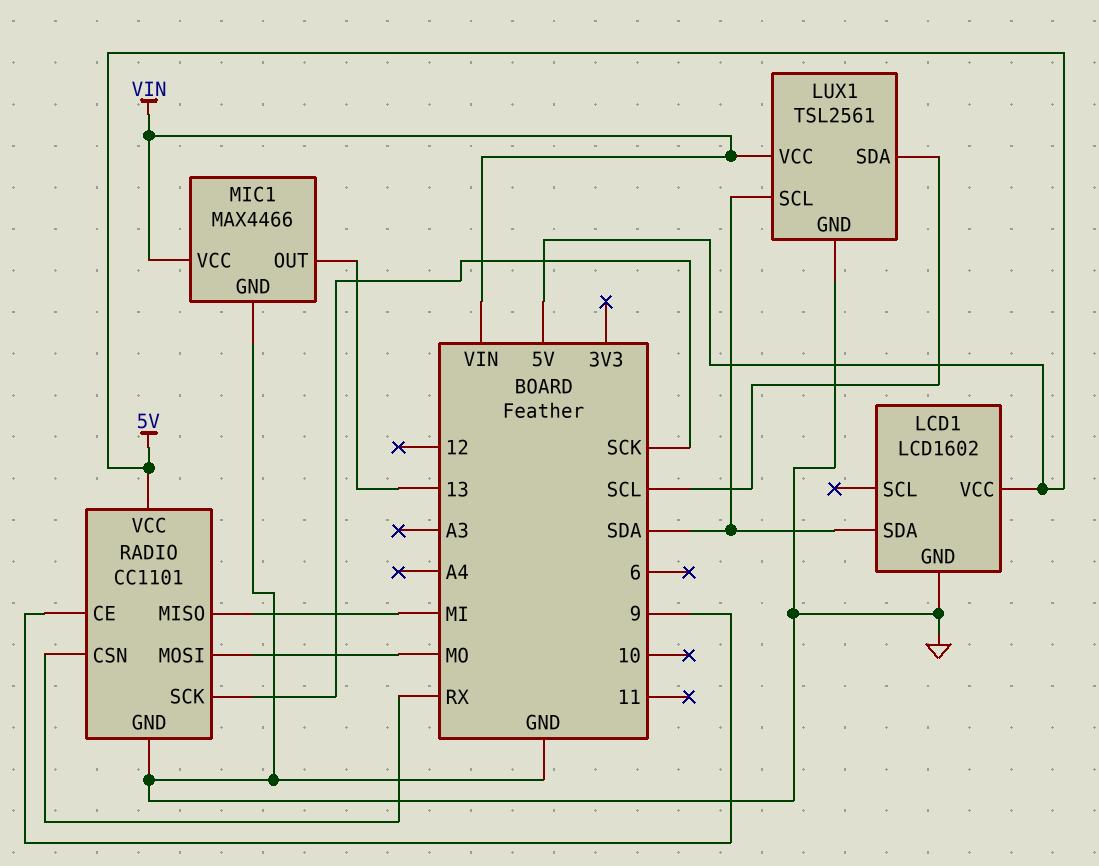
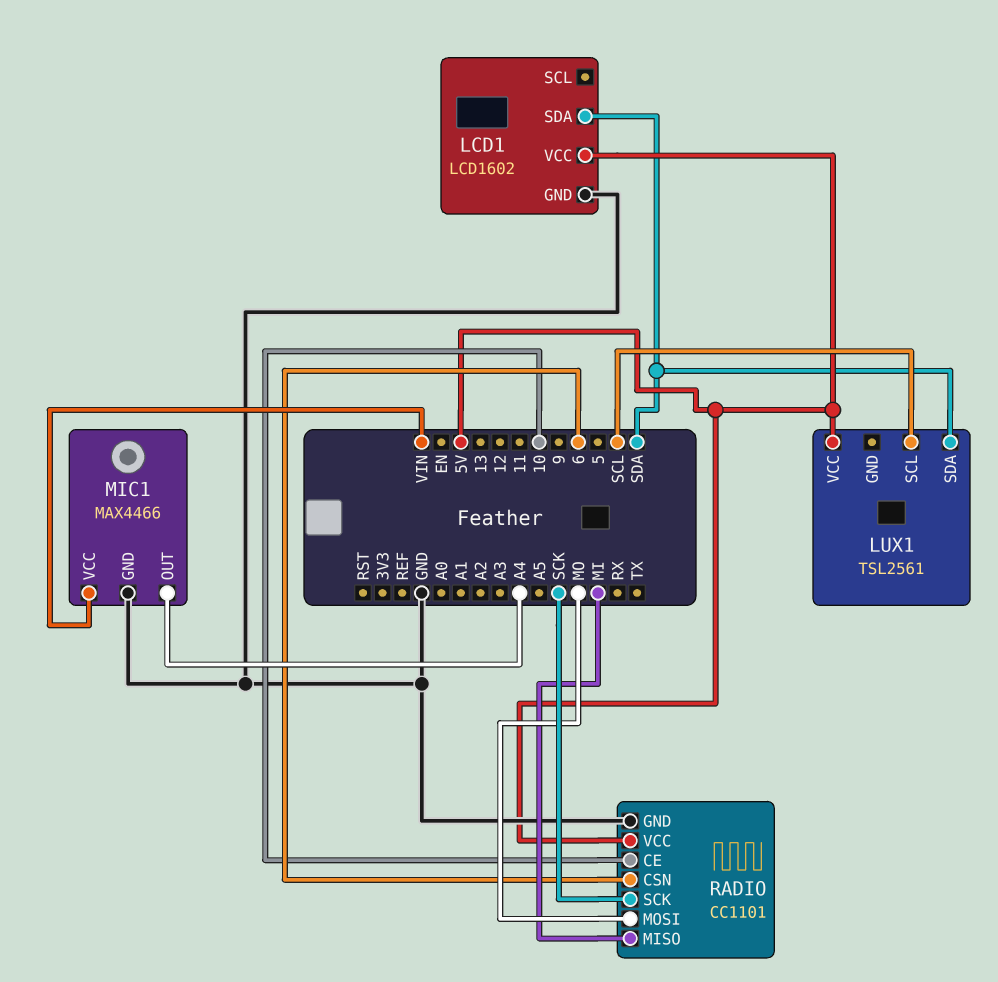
LUX1 pin GND: GND -> none
LUX1 pin SCL: SDA -> SCL
LUX1 pin SDA: SCL -> SDA
LUX1 pin VCC: VIN -> 5V
MIC1 pin OUT: 13 -> A4
RADIO pin CE: 9 -> 10
RADIO pin CSN: RX -> 6

